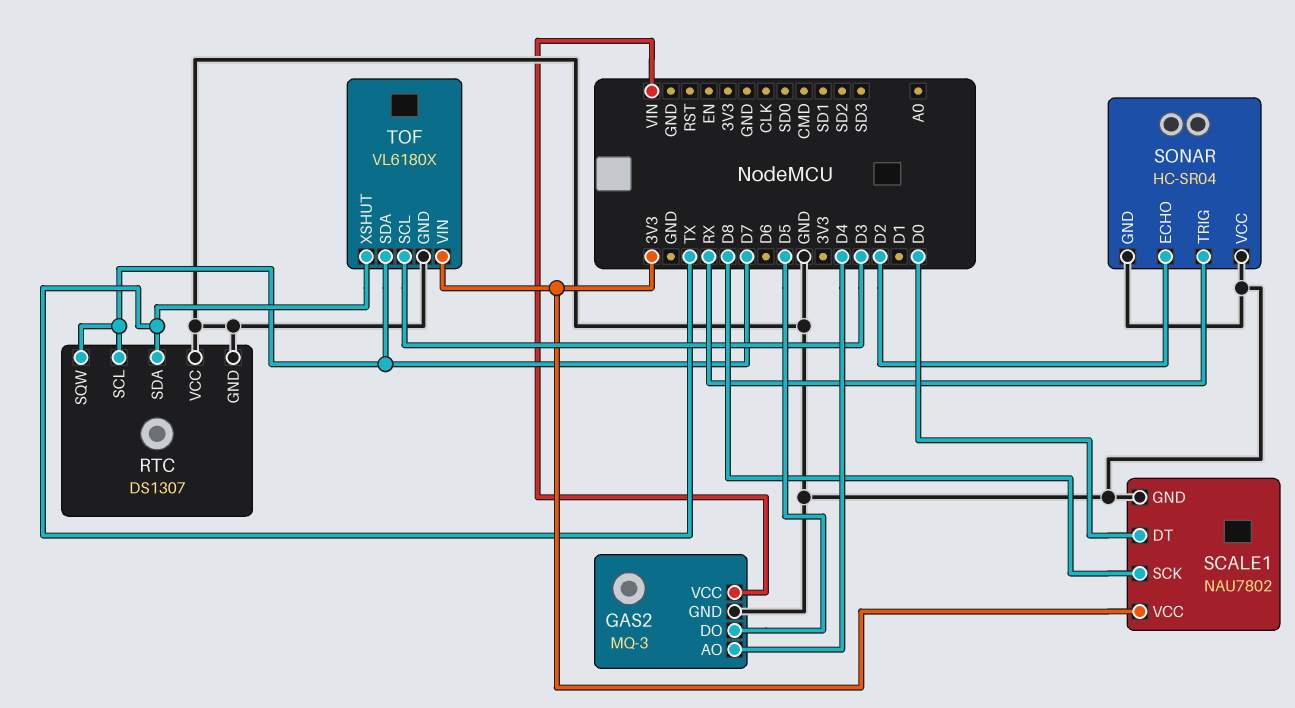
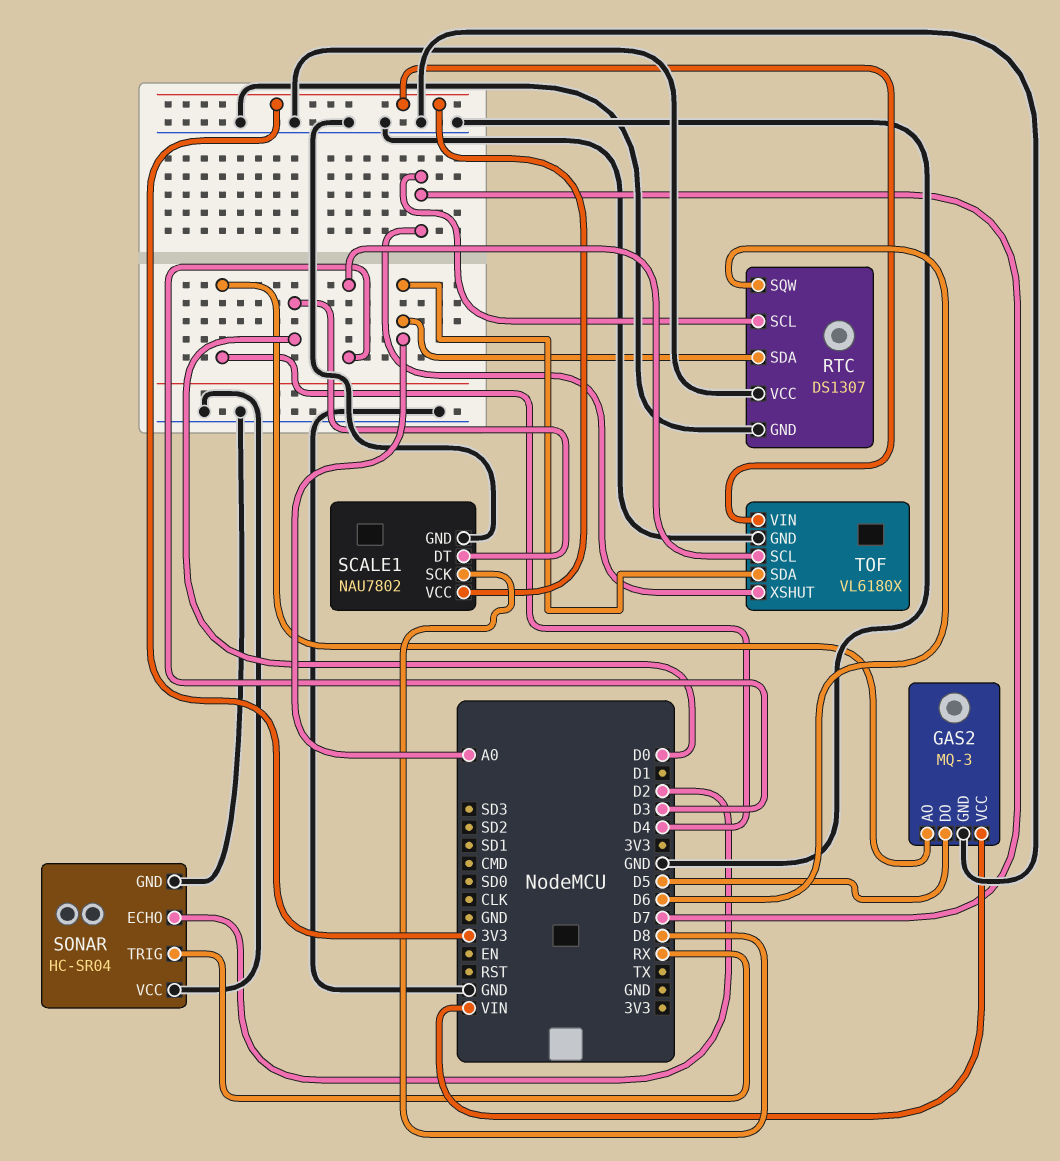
RTC pin SDA: TX -> A0
RTC pin SQW: D7 -> D6
TOF pin SDA: D7 -> A0
TOF pin XSHUT: TX -> D7

